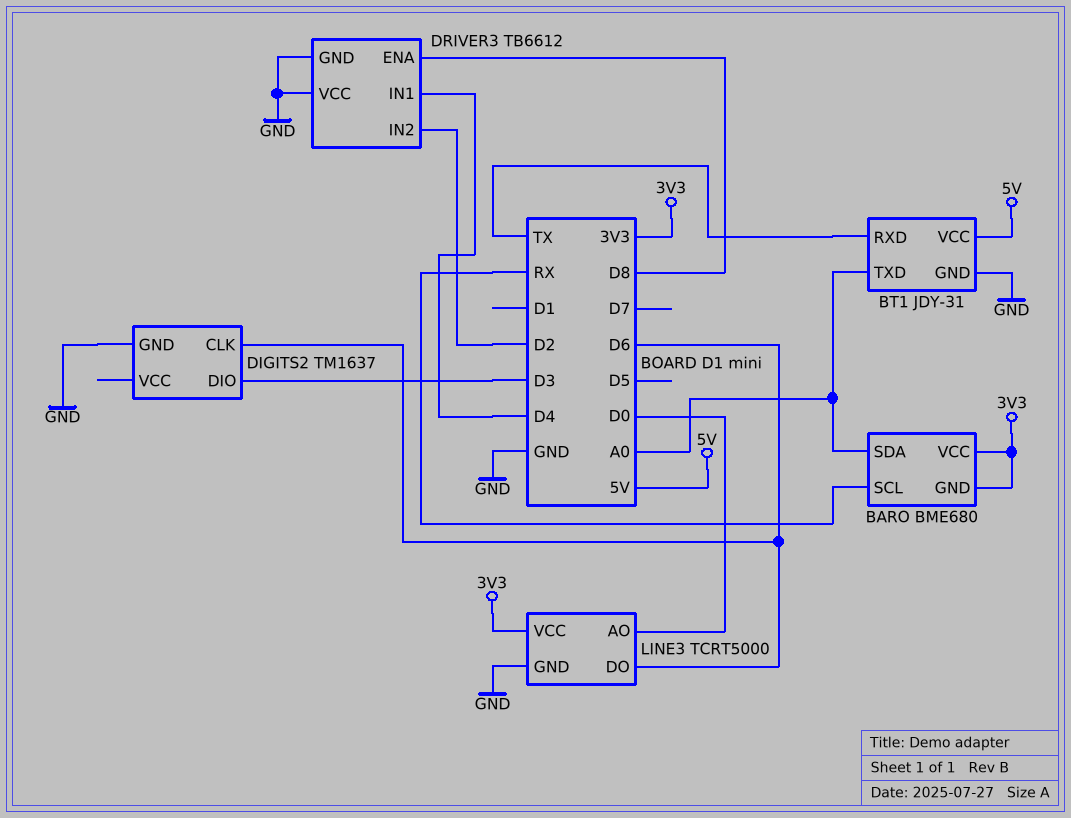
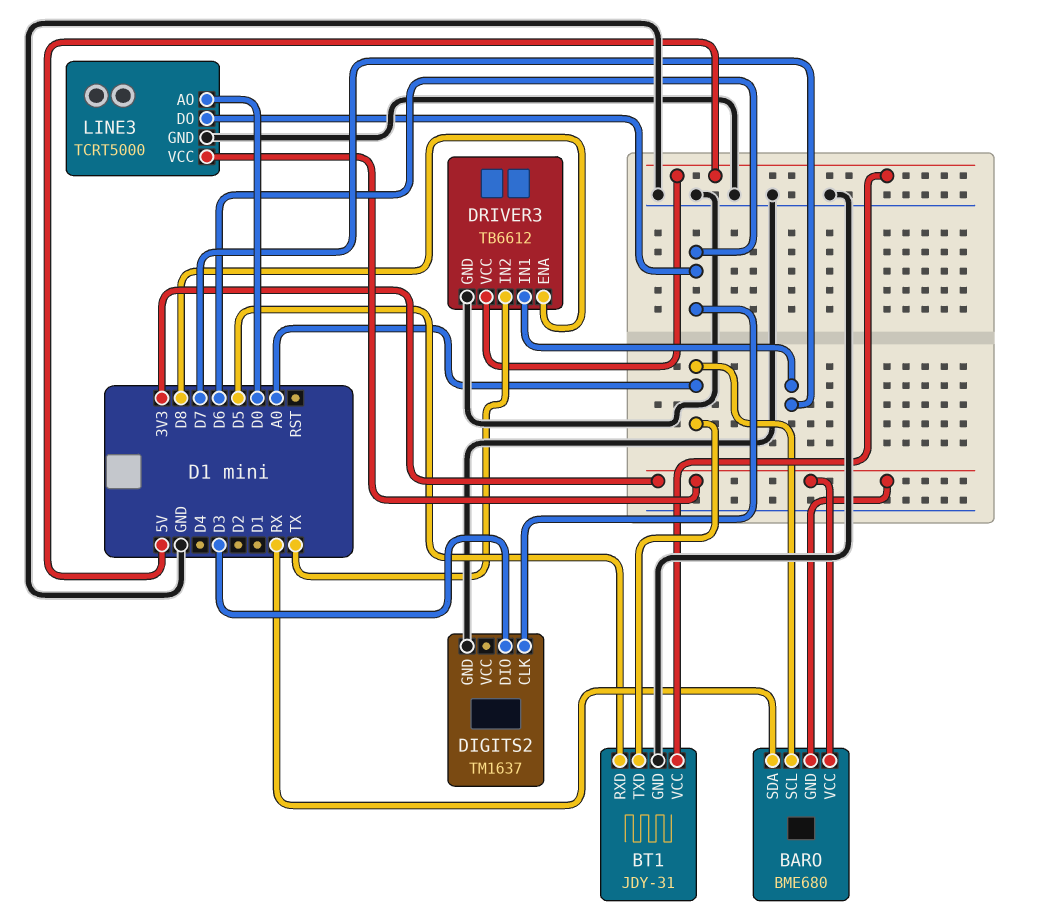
BARO pin SCL: RX -> A0
BARO pin SDA: A0 -> RX
BT1 pin RXD: TX -> D5
DRIVER3 pin IN1: D4 -> D7
DRIVER3 pin IN2: D2 -> TX
DRIVER3 pin VCC: GND -> 5V

